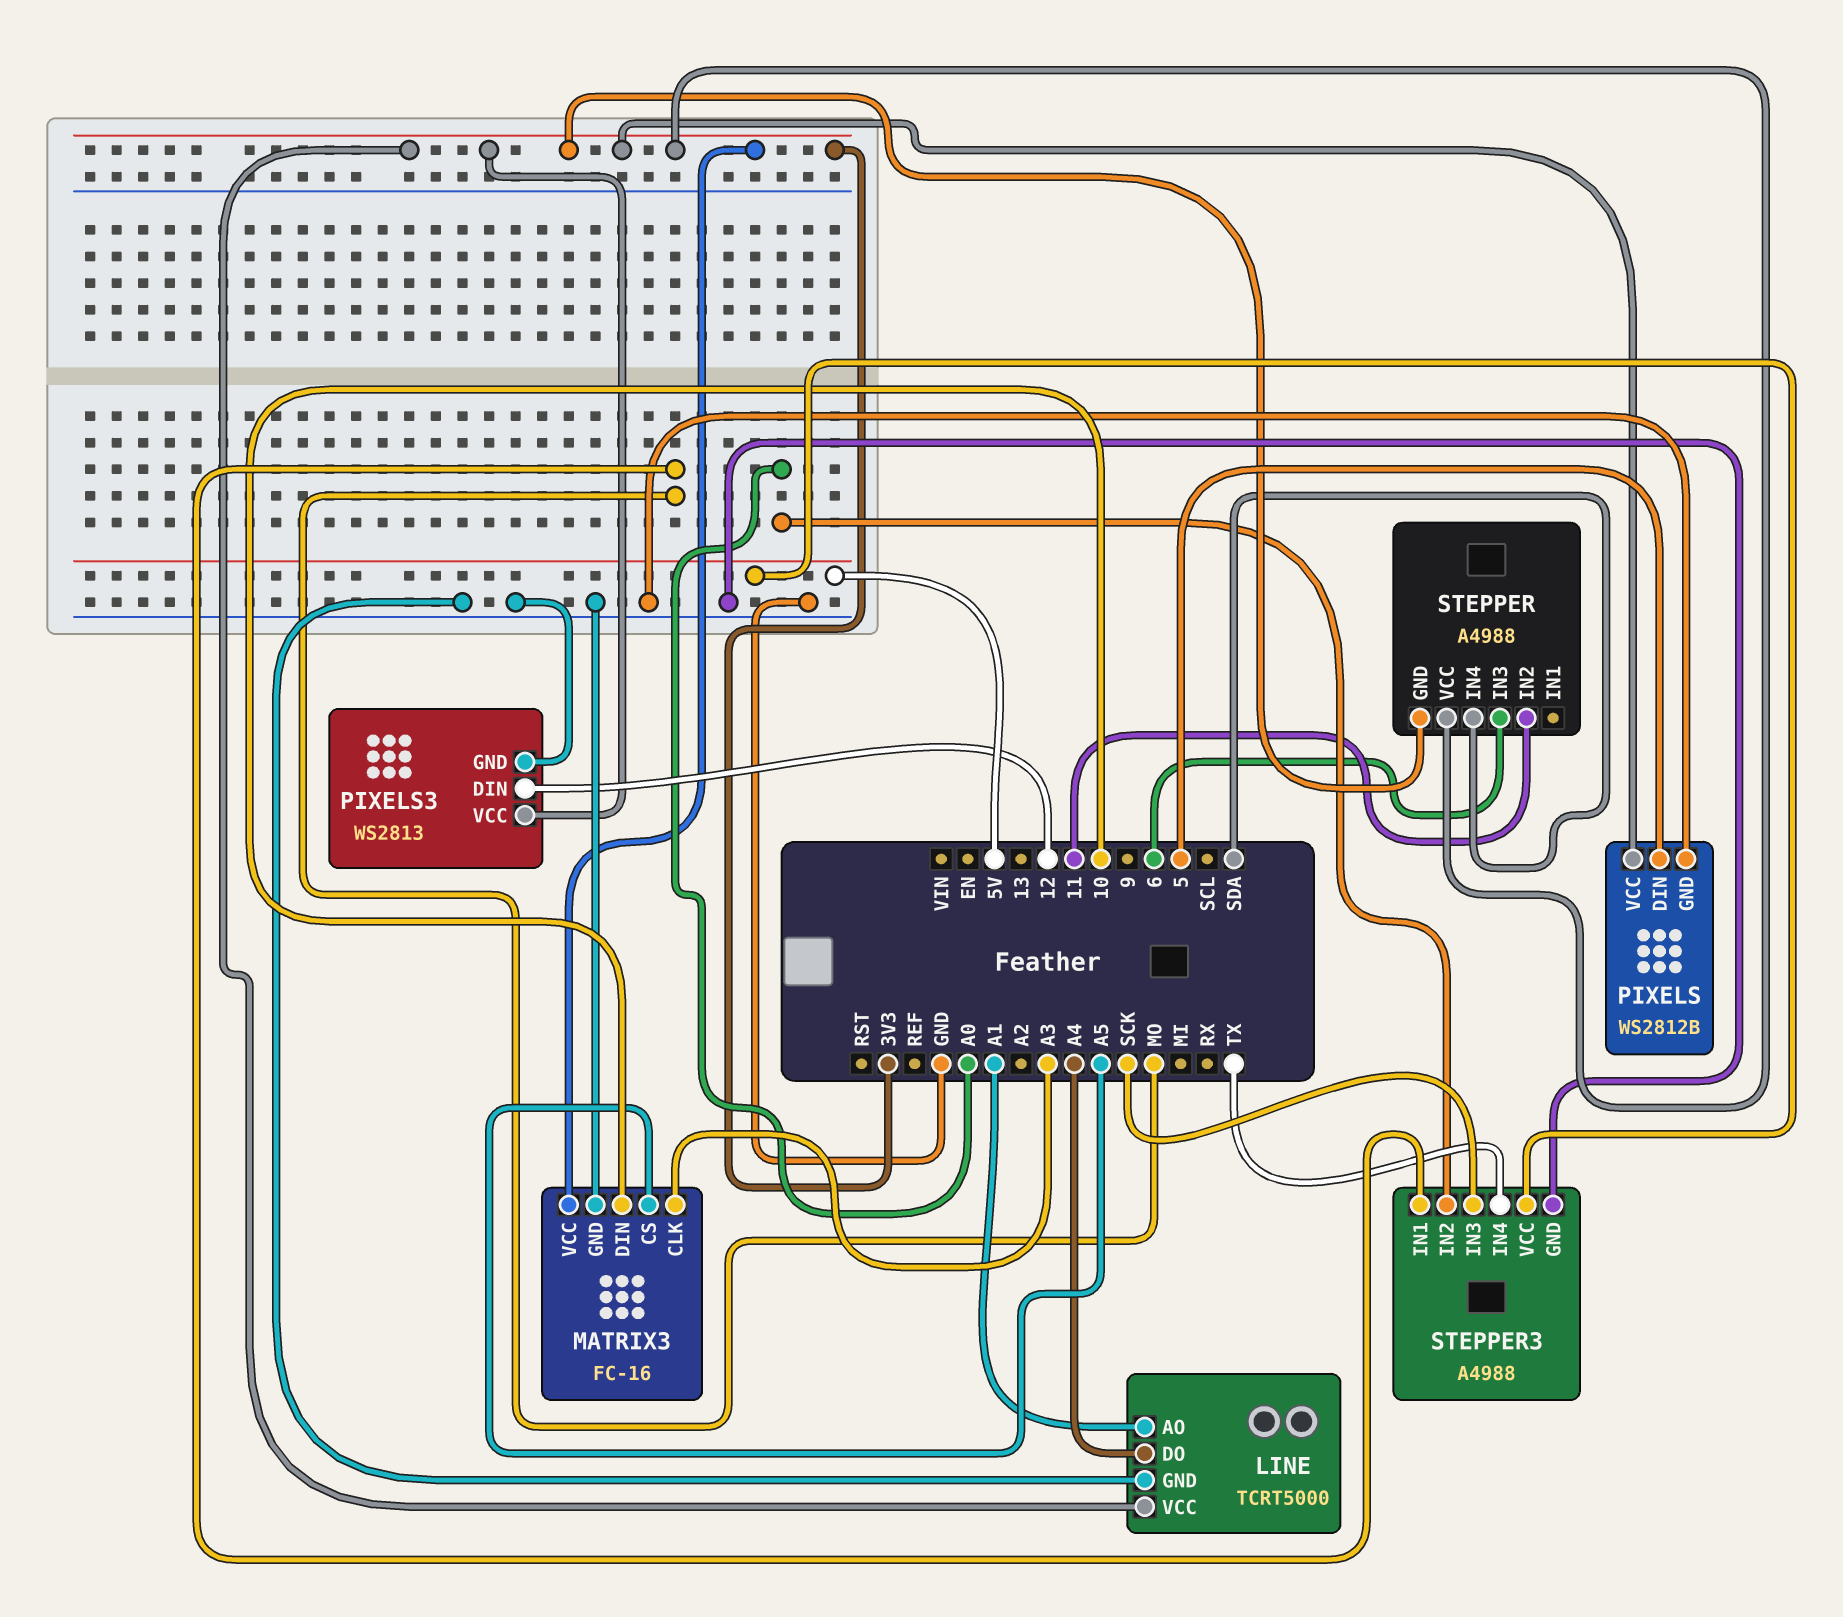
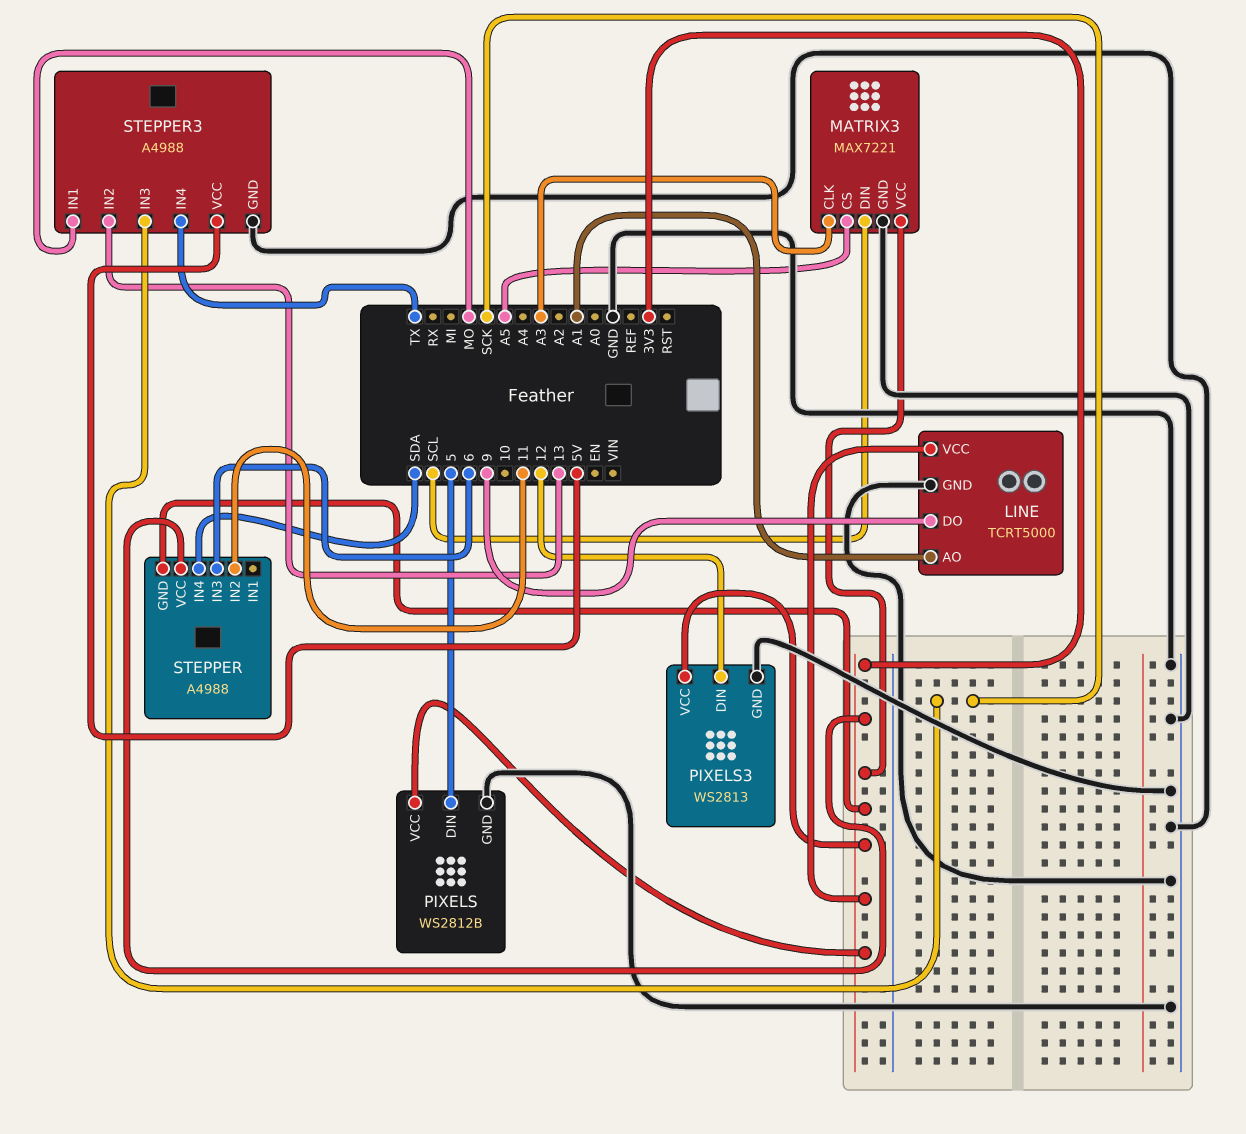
LINE pin DO: A4 -> 9
MATRIX3: FC-16 -> MAX7221
MATRIX3 pin DIN: 10 -> SCL
STEPPER3 pin IN2: A0 -> 13

